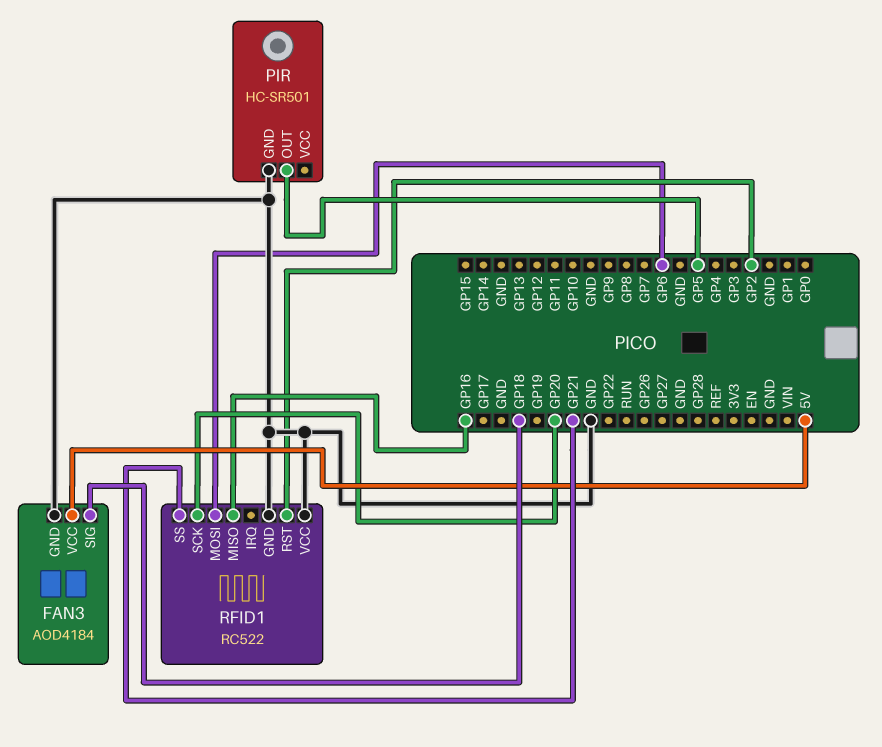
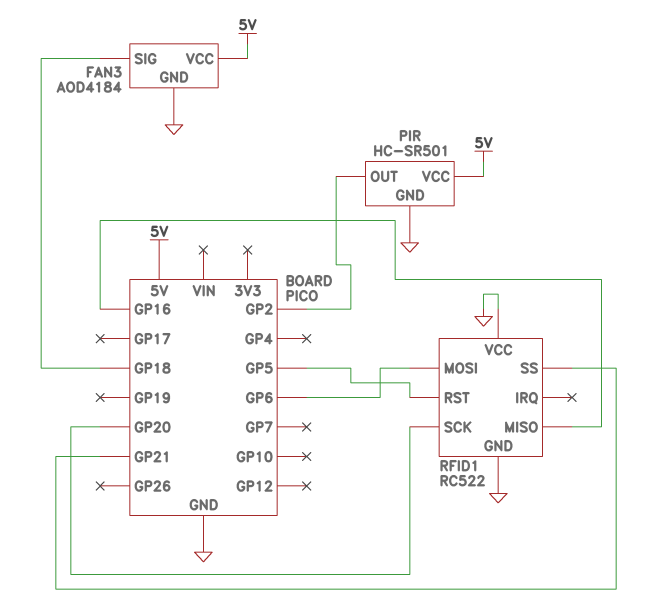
PIR pin OUT: GP5 -> GP2
PIR pin VCC: none -> 5V
RFID1 pin RST: GP2 -> GP5

